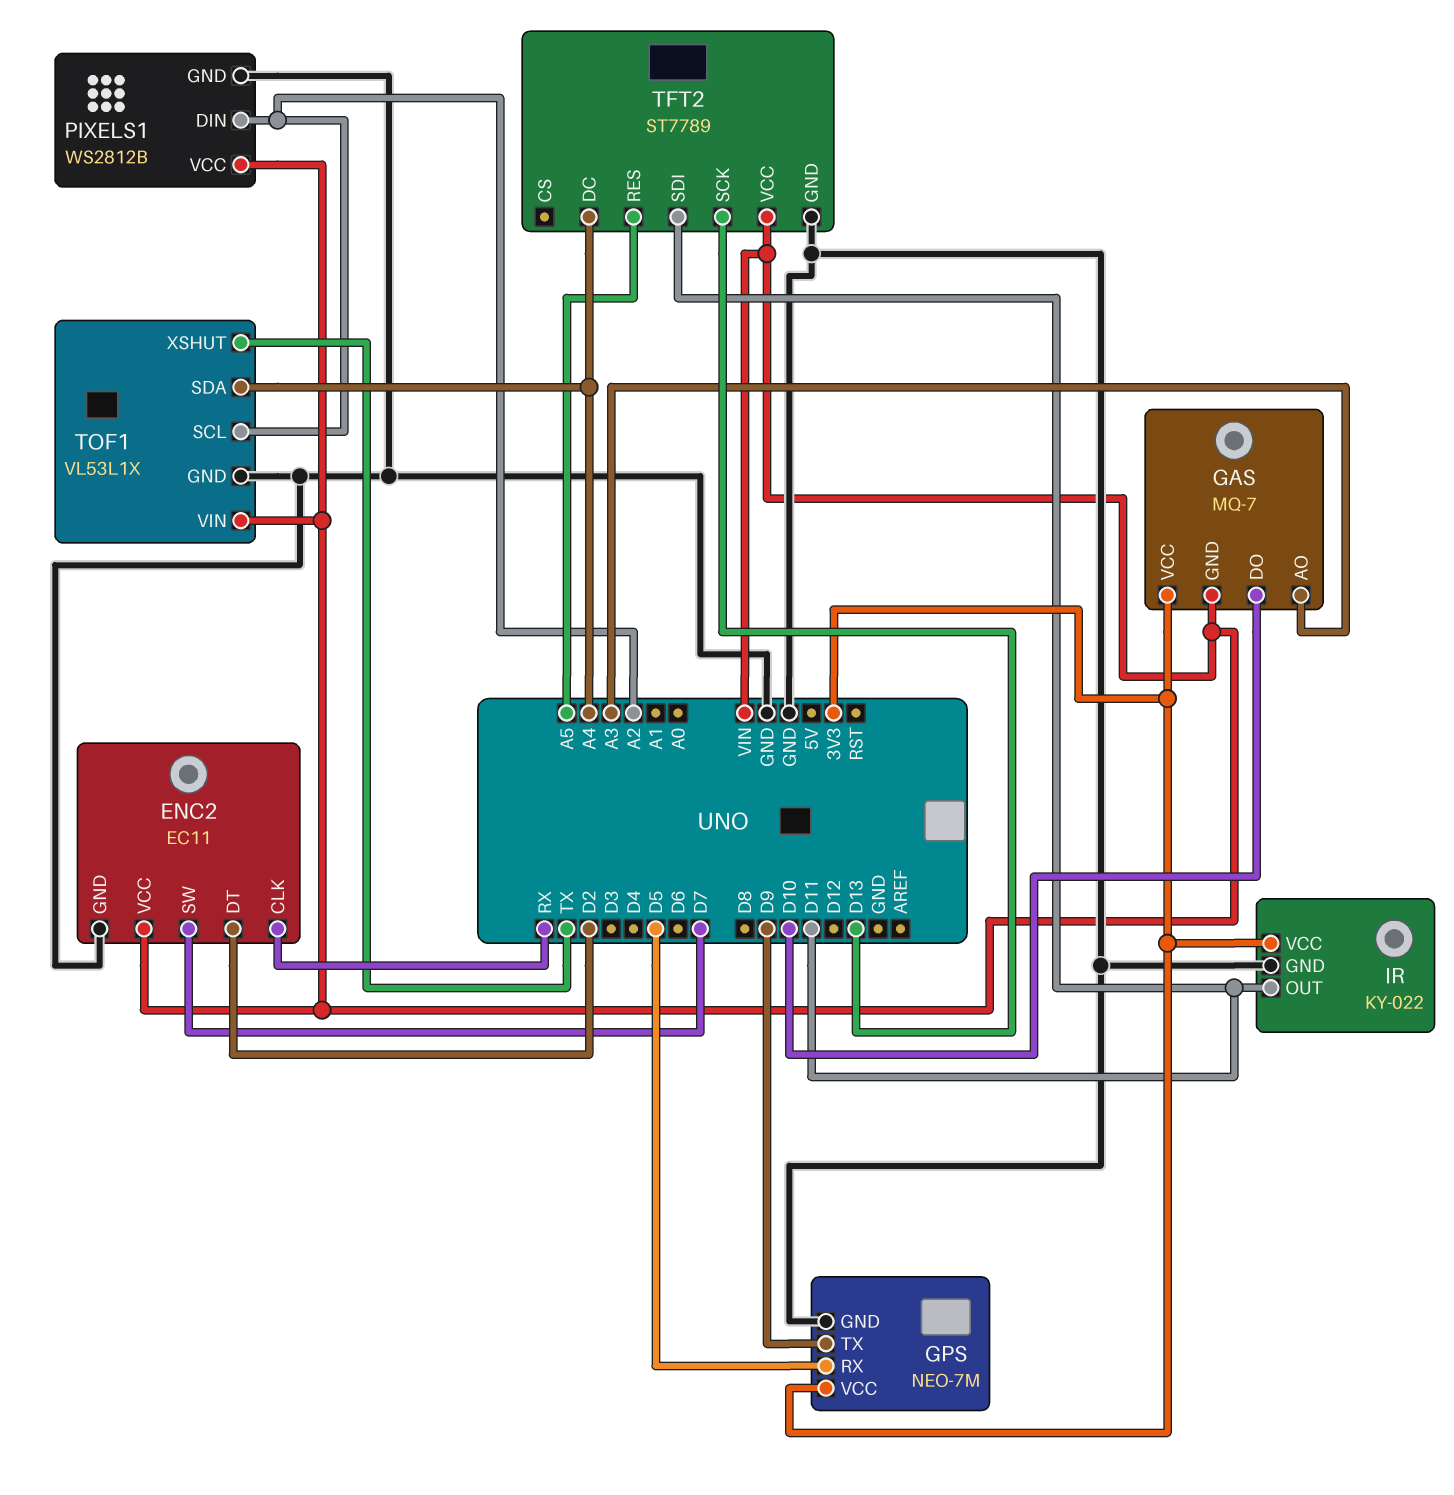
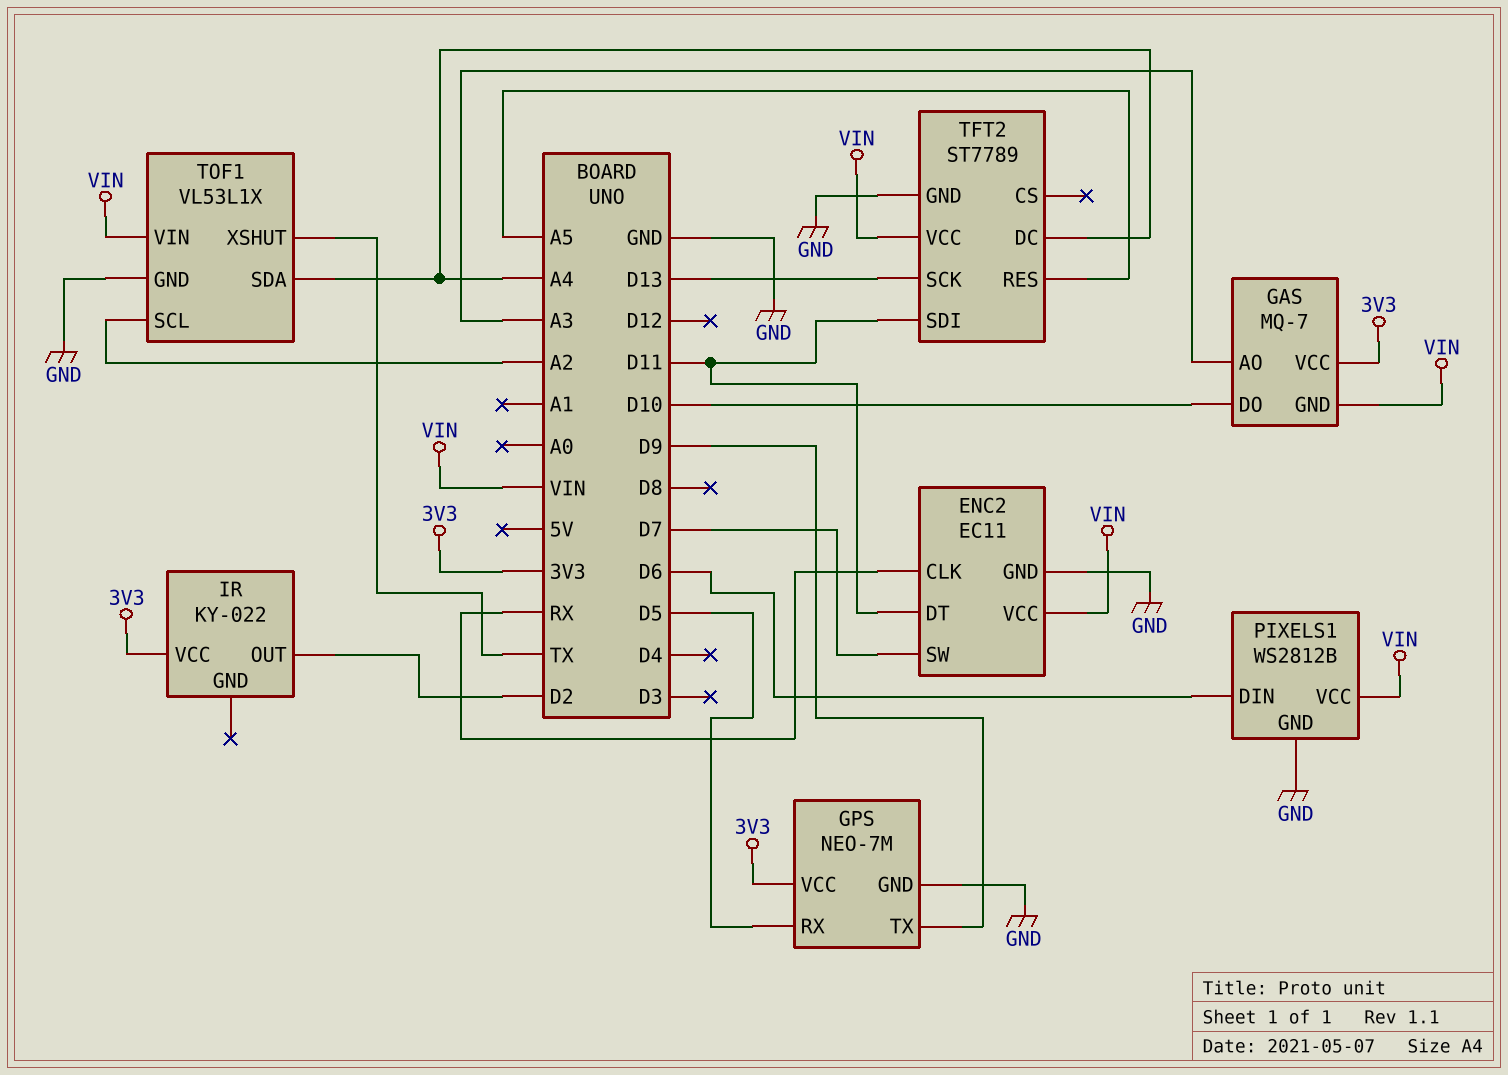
ENC2 pin DT: D2 -> D11
IR pin GND: GND -> none
IR pin OUT: D11 -> D2
PIXELS1 pin DIN: A2 -> D6

